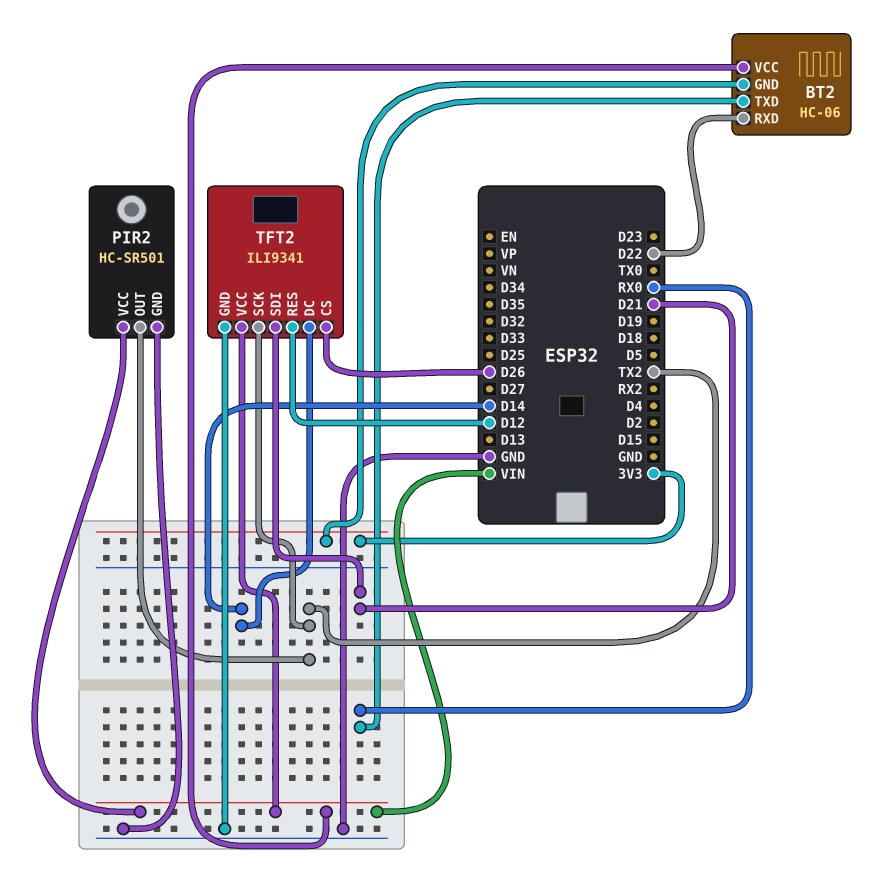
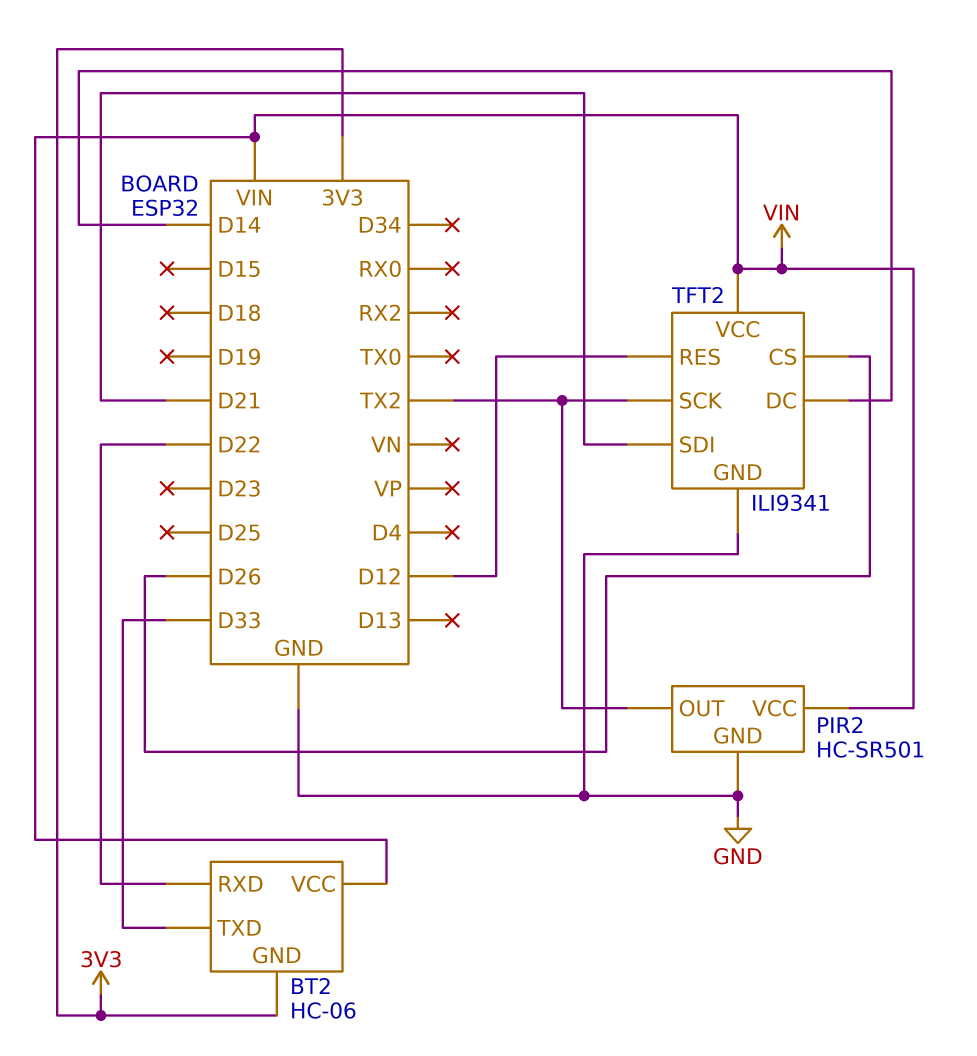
BT2 pin TXD: RX0 -> D33

